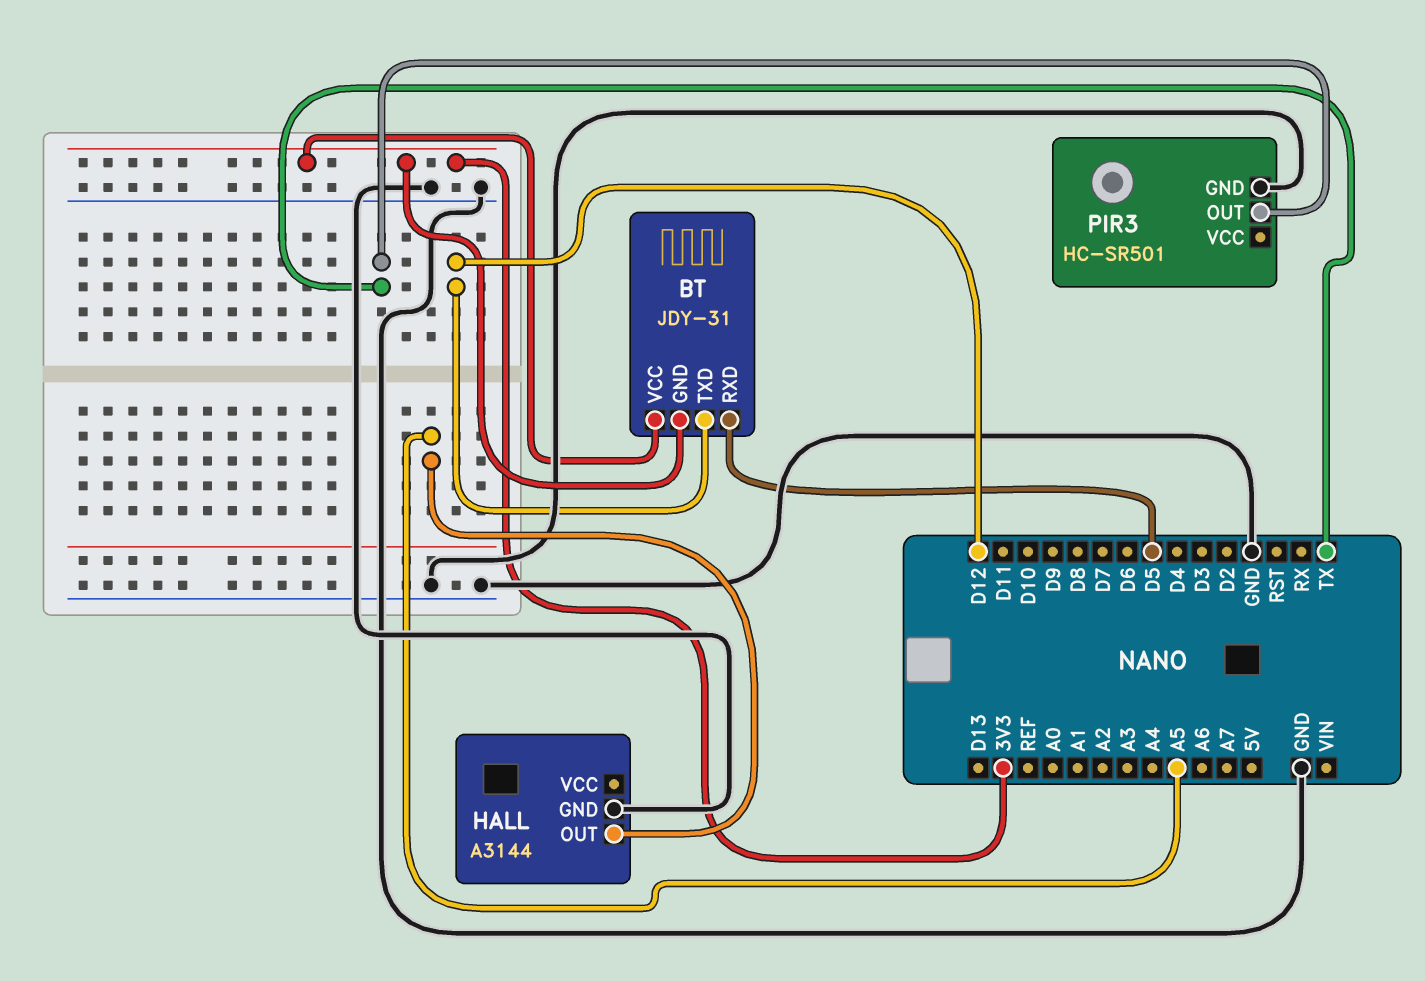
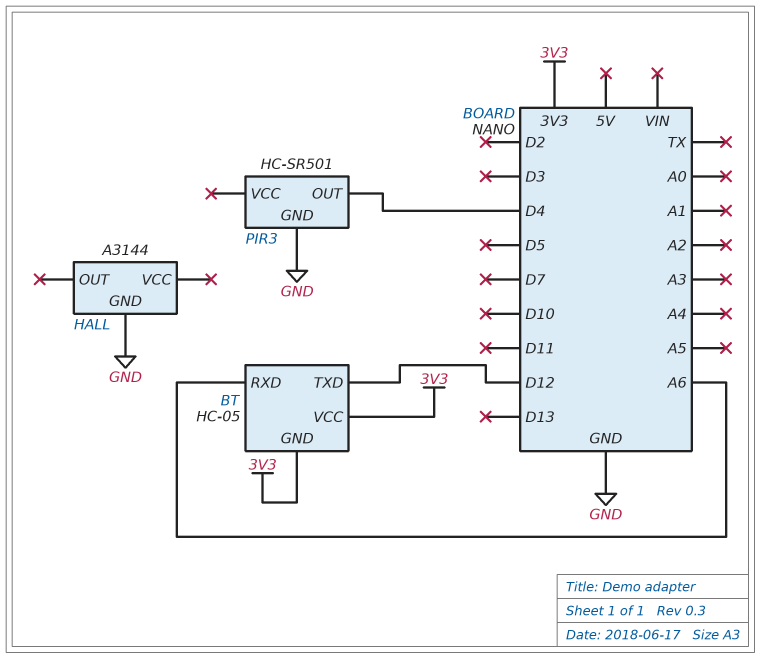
BT: JDY-31 -> HC-05
BT pin RXD: D5 -> A6
HALL pin OUT: A5 -> none
PIR3 pin OUT: TX -> D4

